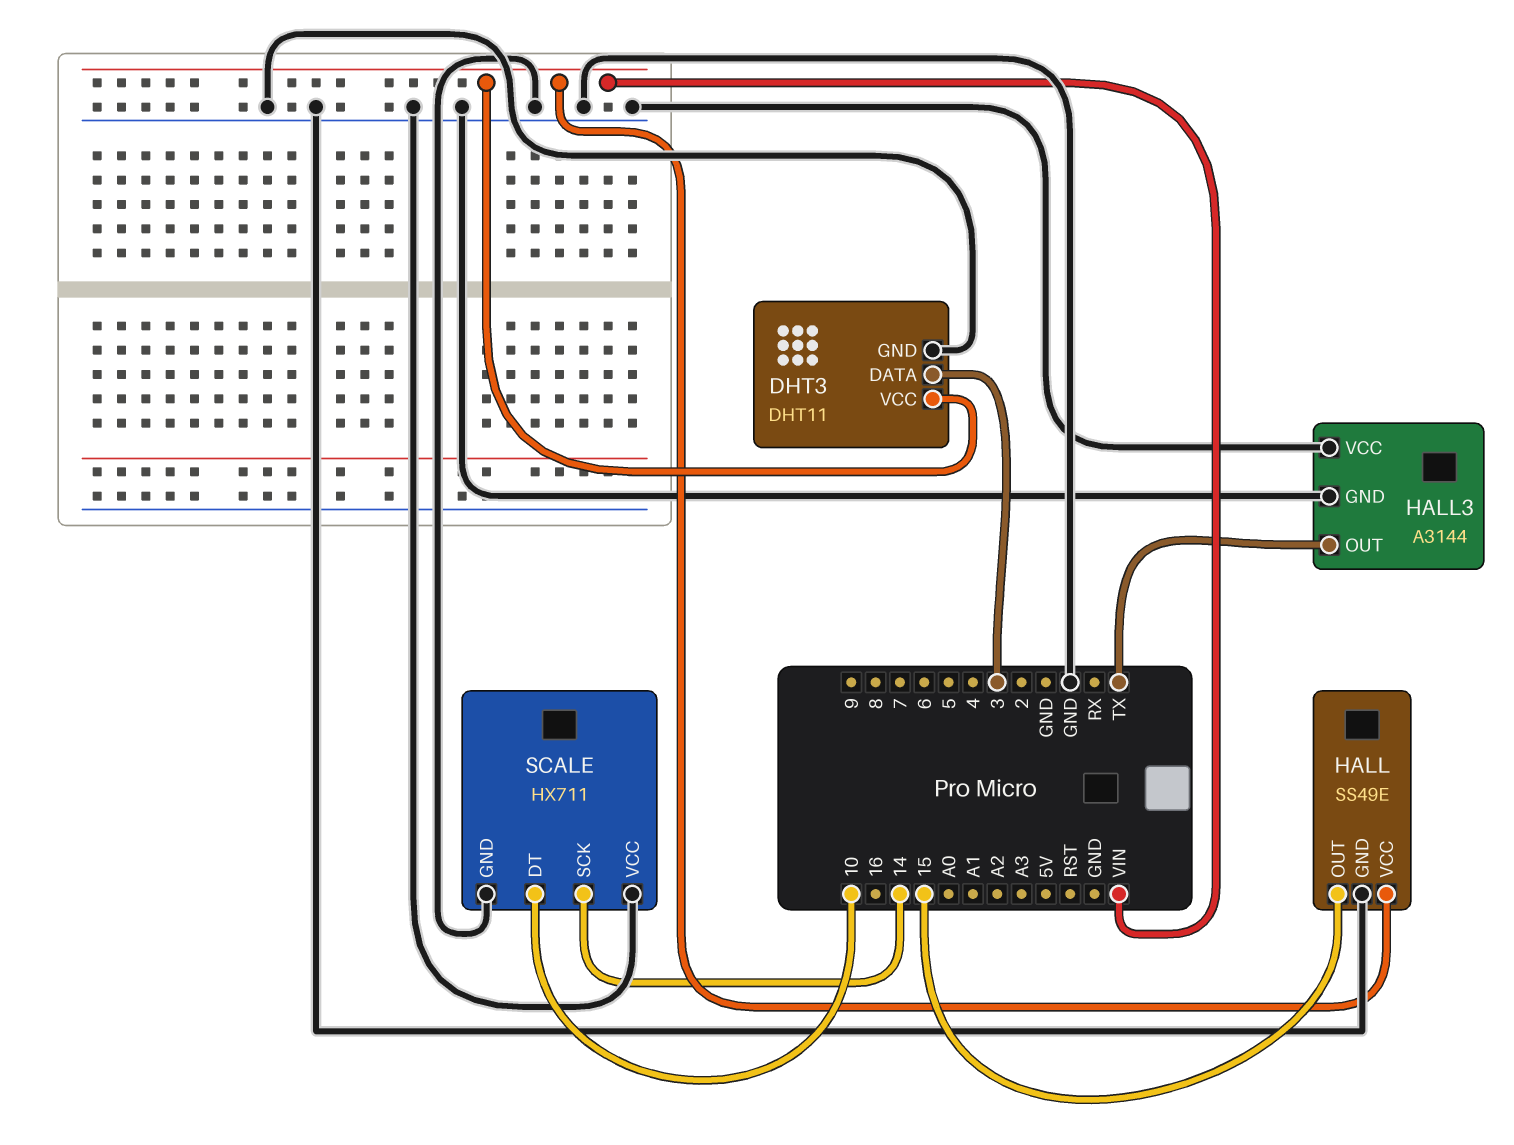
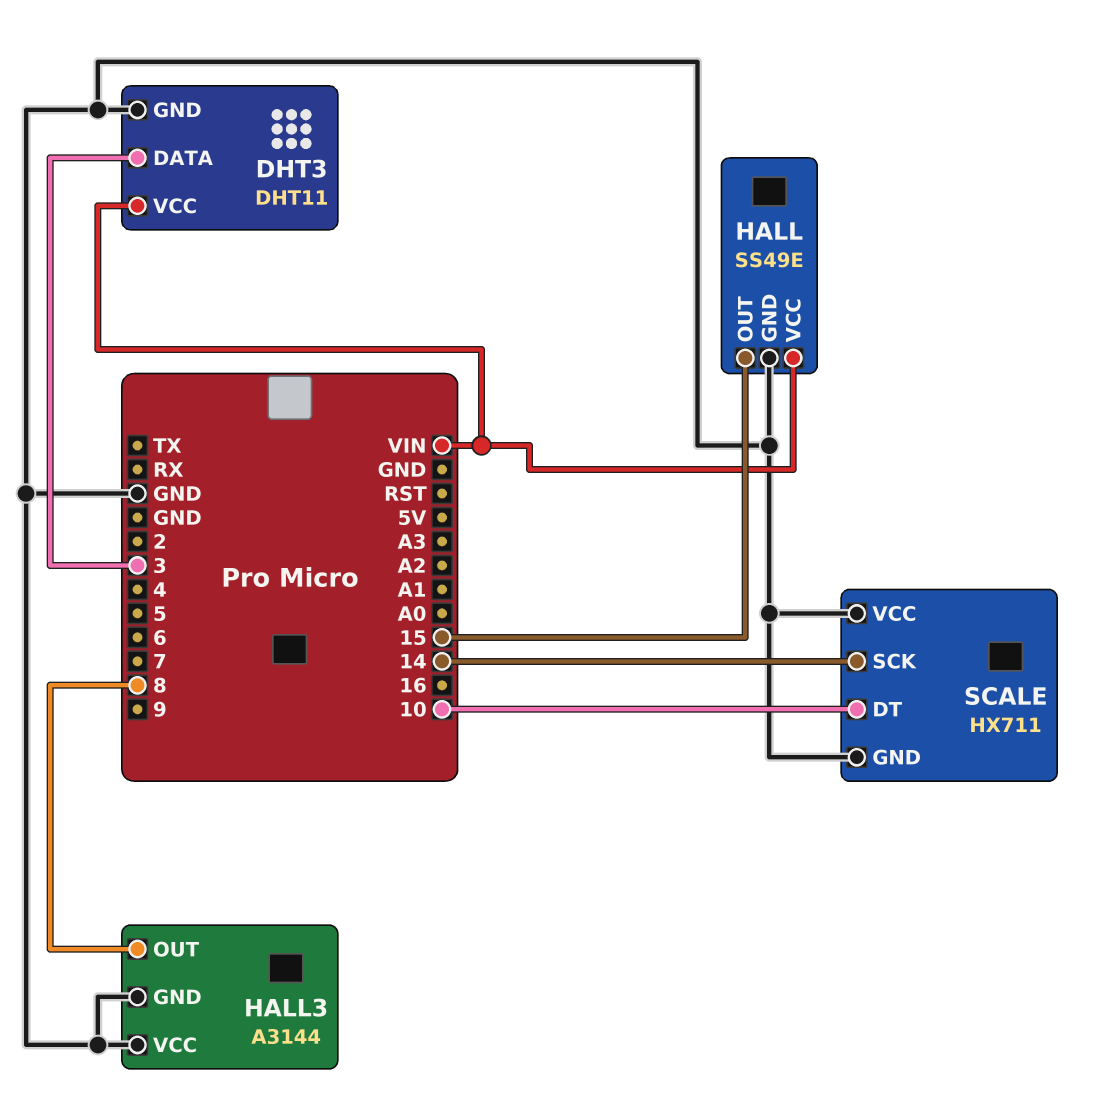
HALL3 pin OUT: TX -> 8

